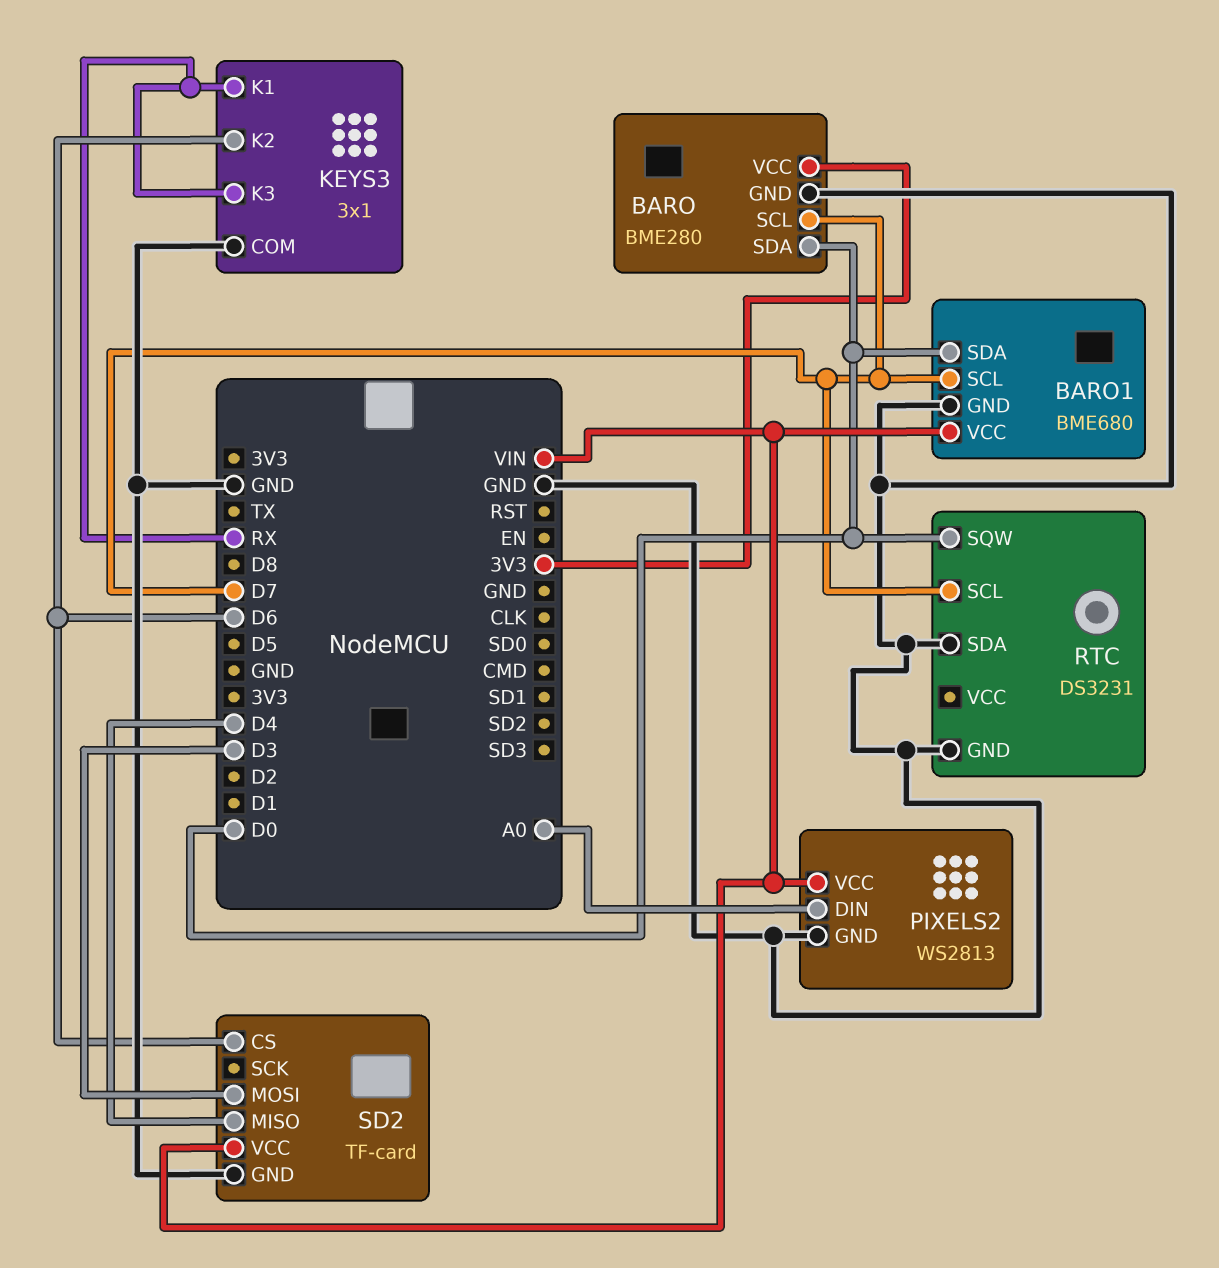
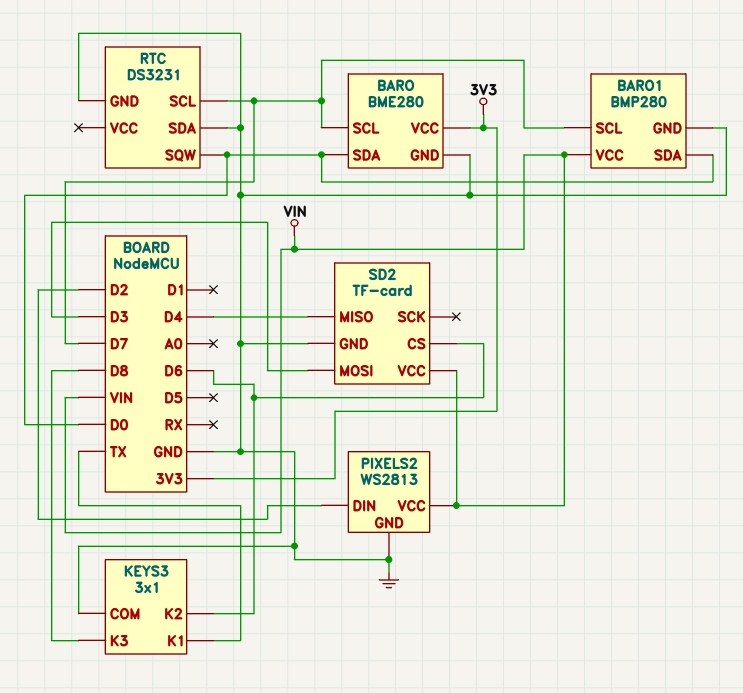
BARO1: BME680 -> BMP280
KEYS3 pin K1: RX -> TX
KEYS3 pin K3: RX -> D8
PIXELS2 pin DIN: A0 -> D2

